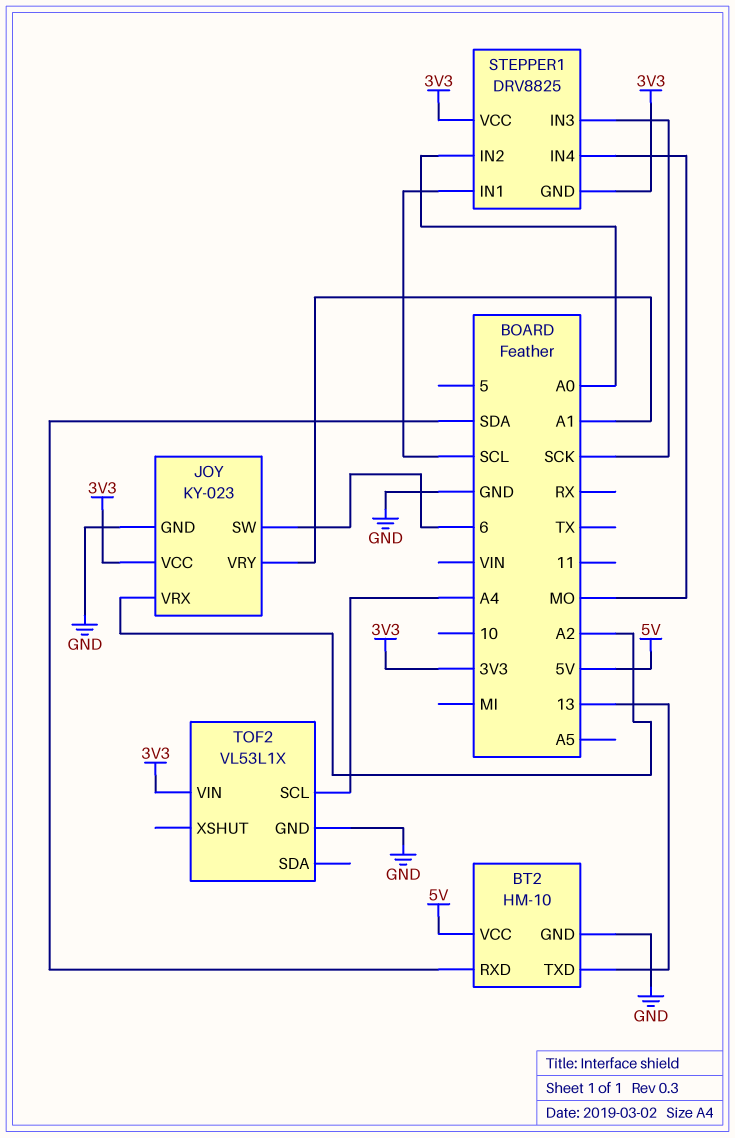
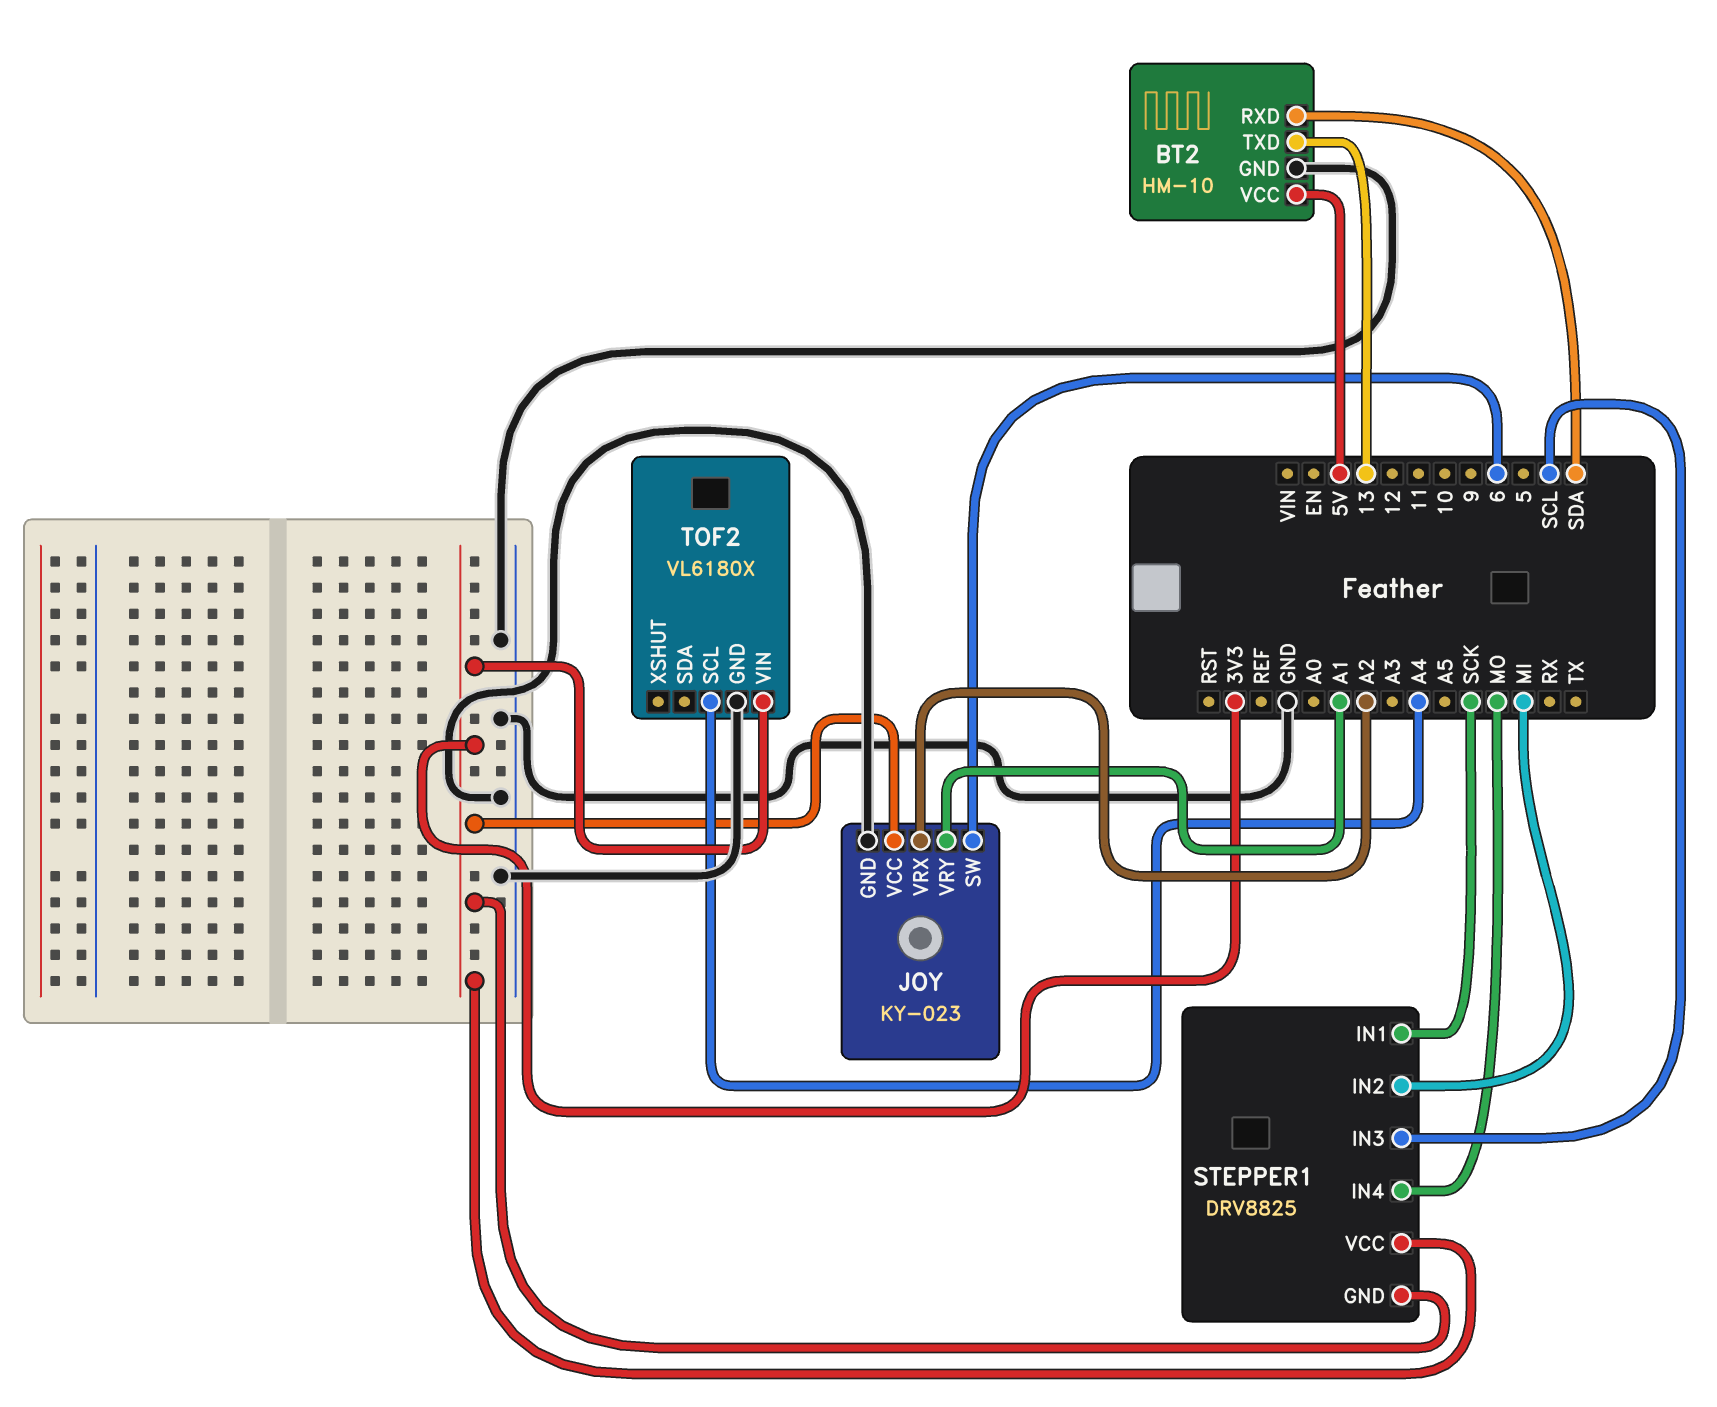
STEPPER1 pin IN1: SCL -> SCK
STEPPER1 pin IN2: A0 -> MI
STEPPER1 pin IN3: SCK -> SCL
TOF2: VL53L1X -> VL6180X

